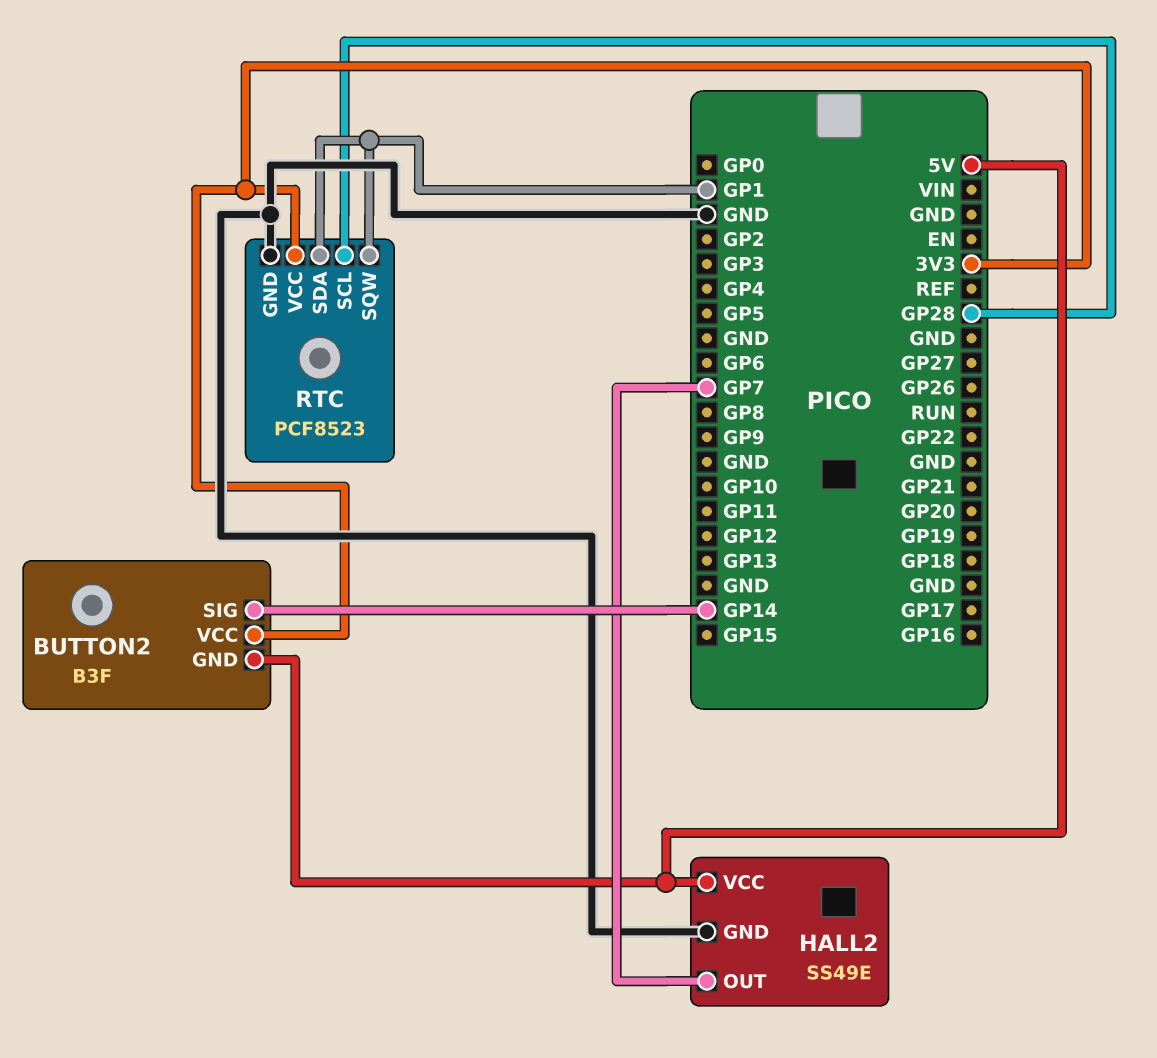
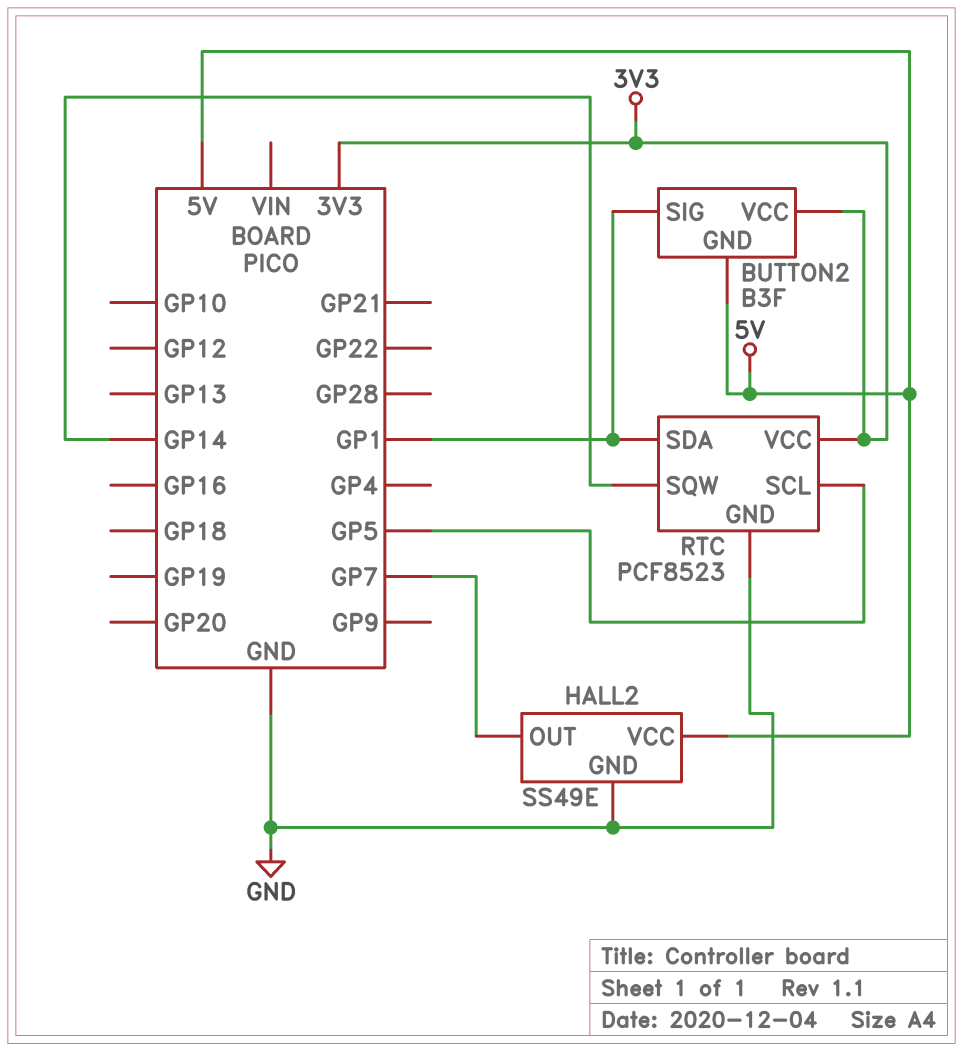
BUTTON2 pin SIG: GP14 -> GP1
RTC pin SCL: GP28 -> GP5
RTC pin SQW: GP1 -> GP14

